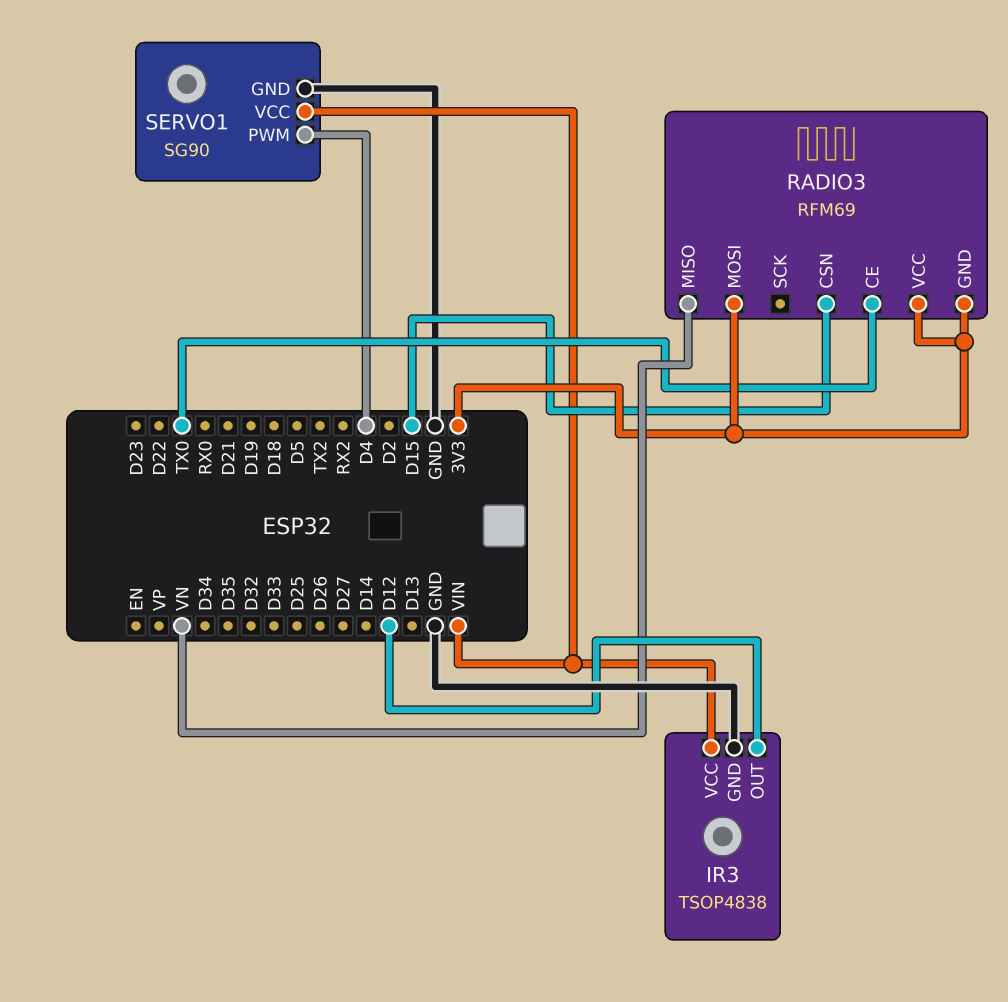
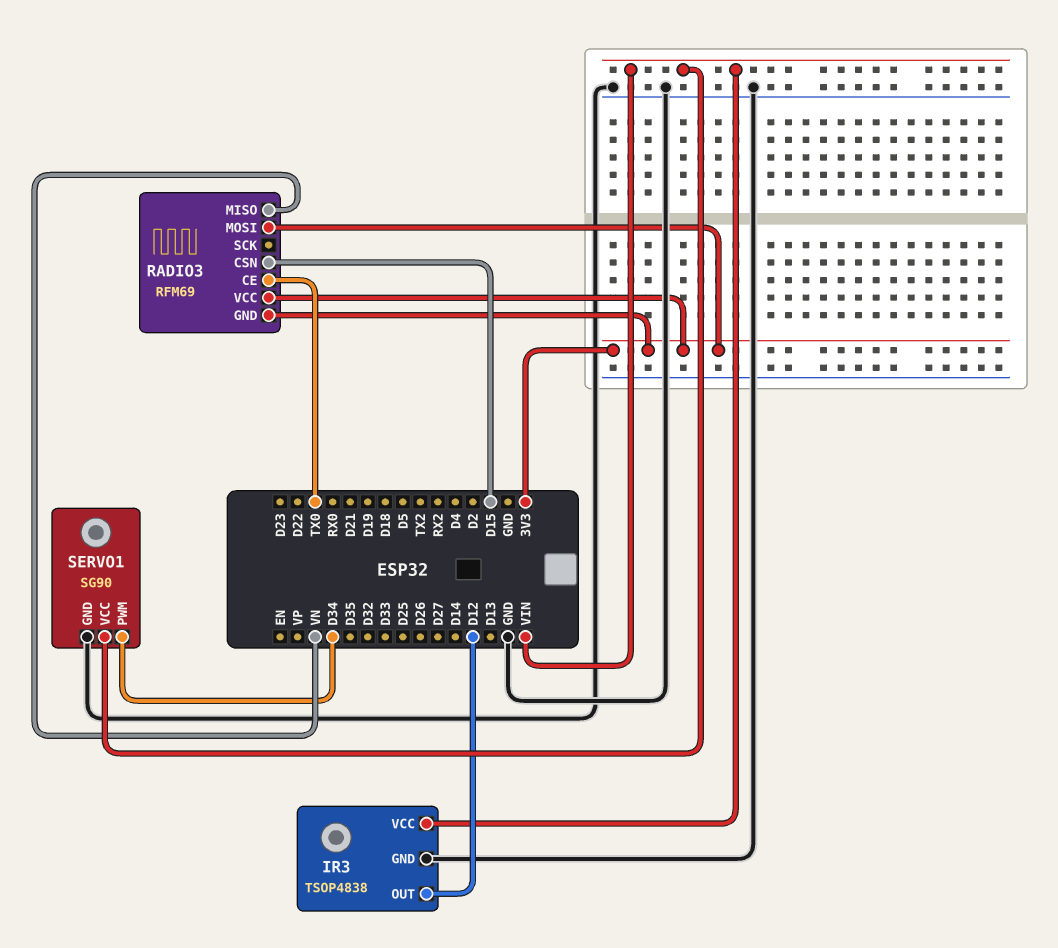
SERVO1 pin PWM: D4 -> D34

